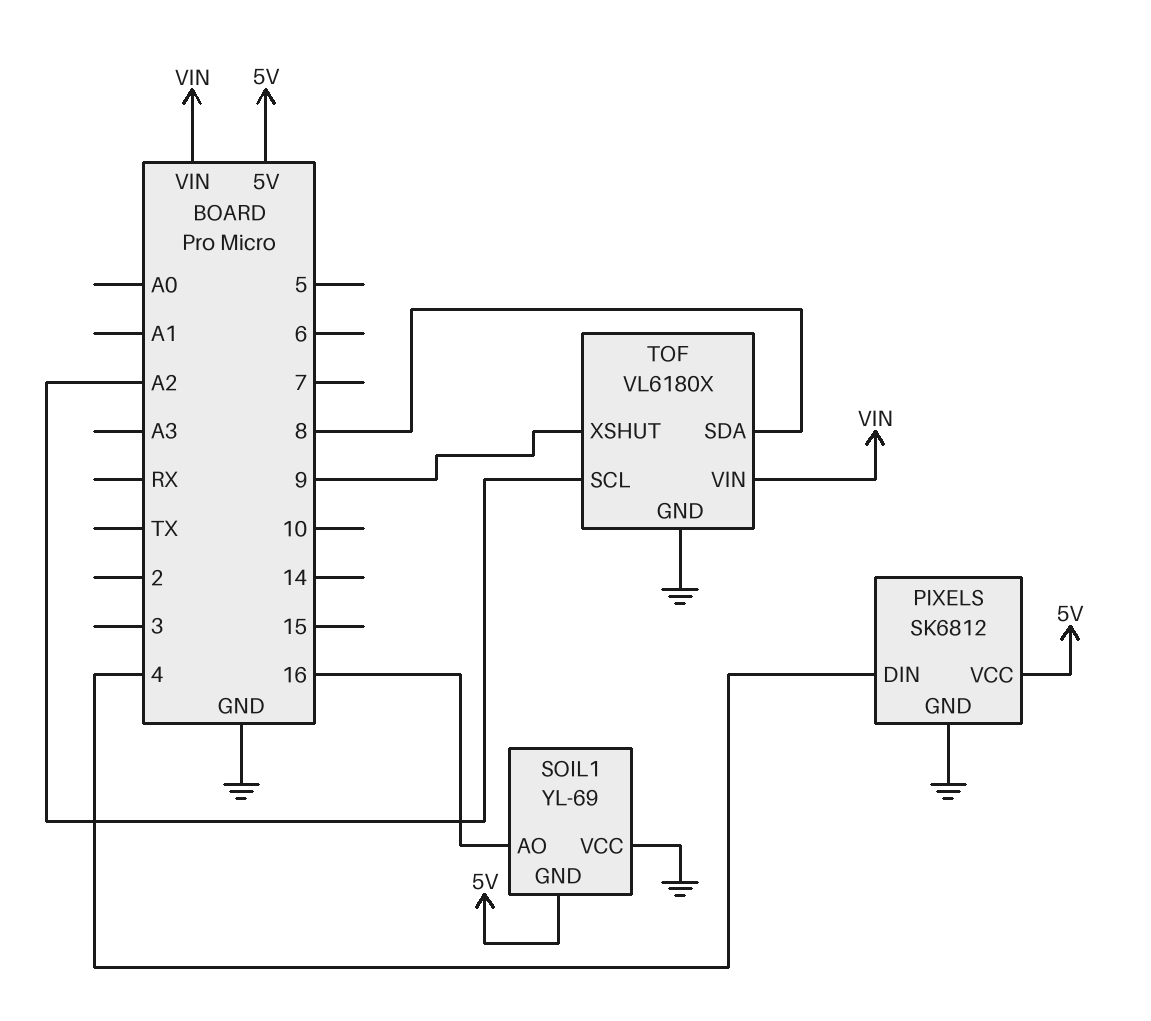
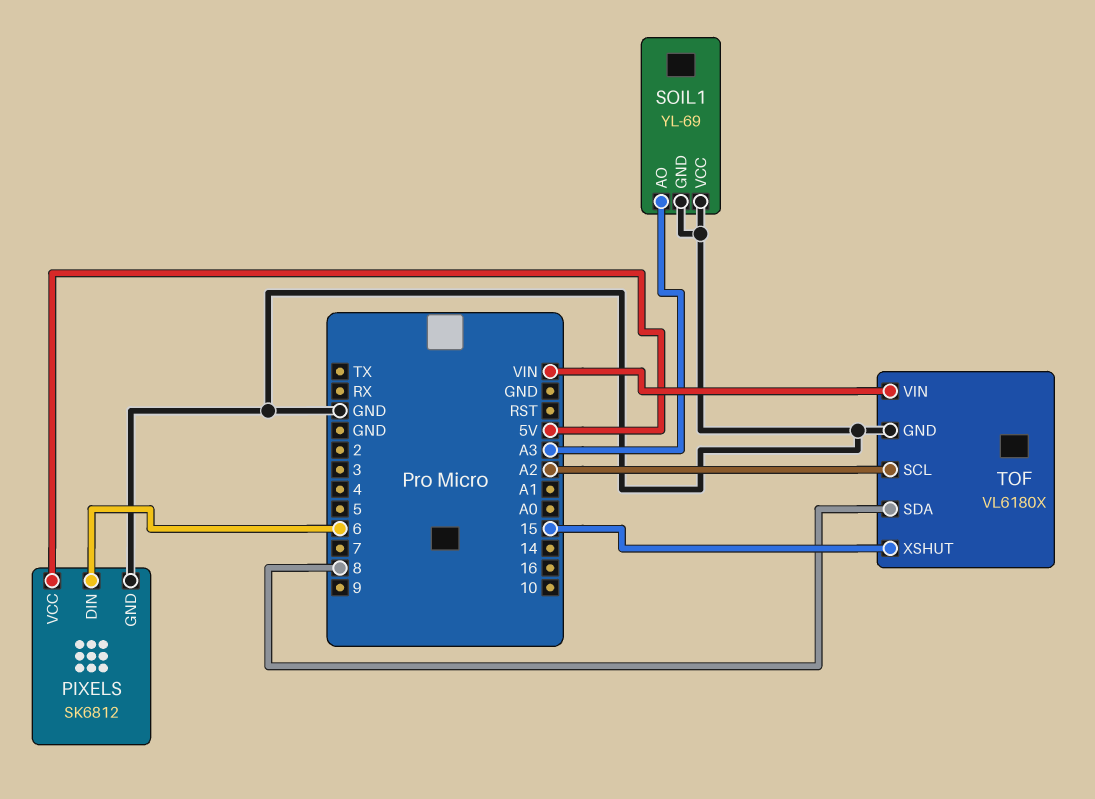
PIXELS pin DIN: 4 -> 6
SOIL1 pin AO: 16 -> A3
SOIL1 pin GND: 5V -> GND
TOF pin XSHUT: 9 -> 15

